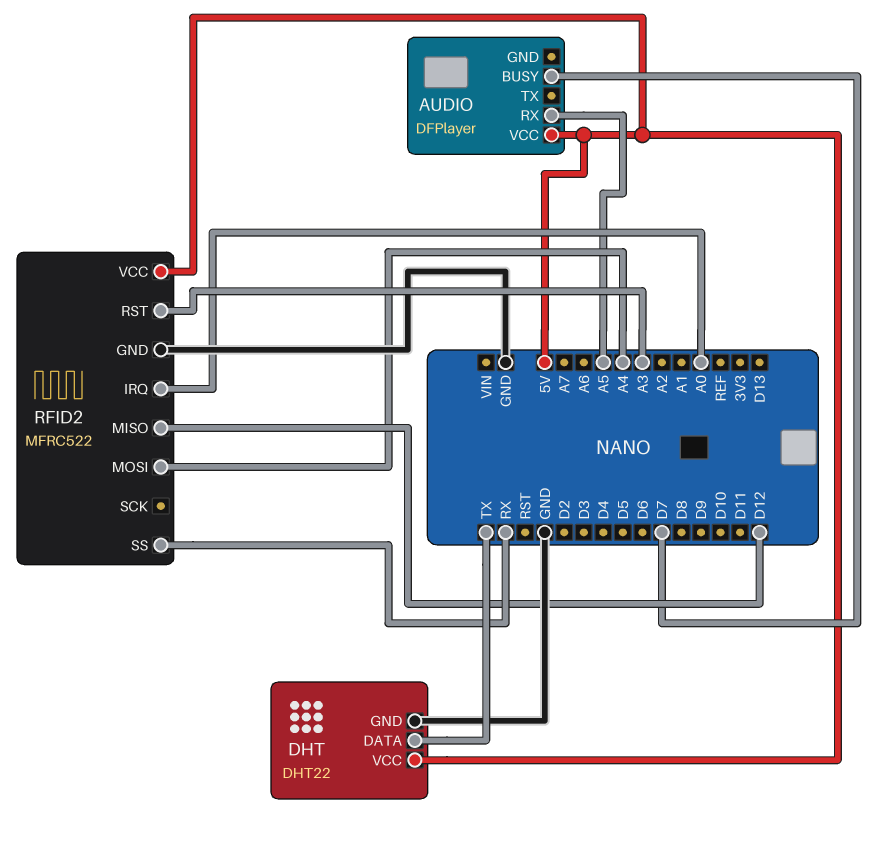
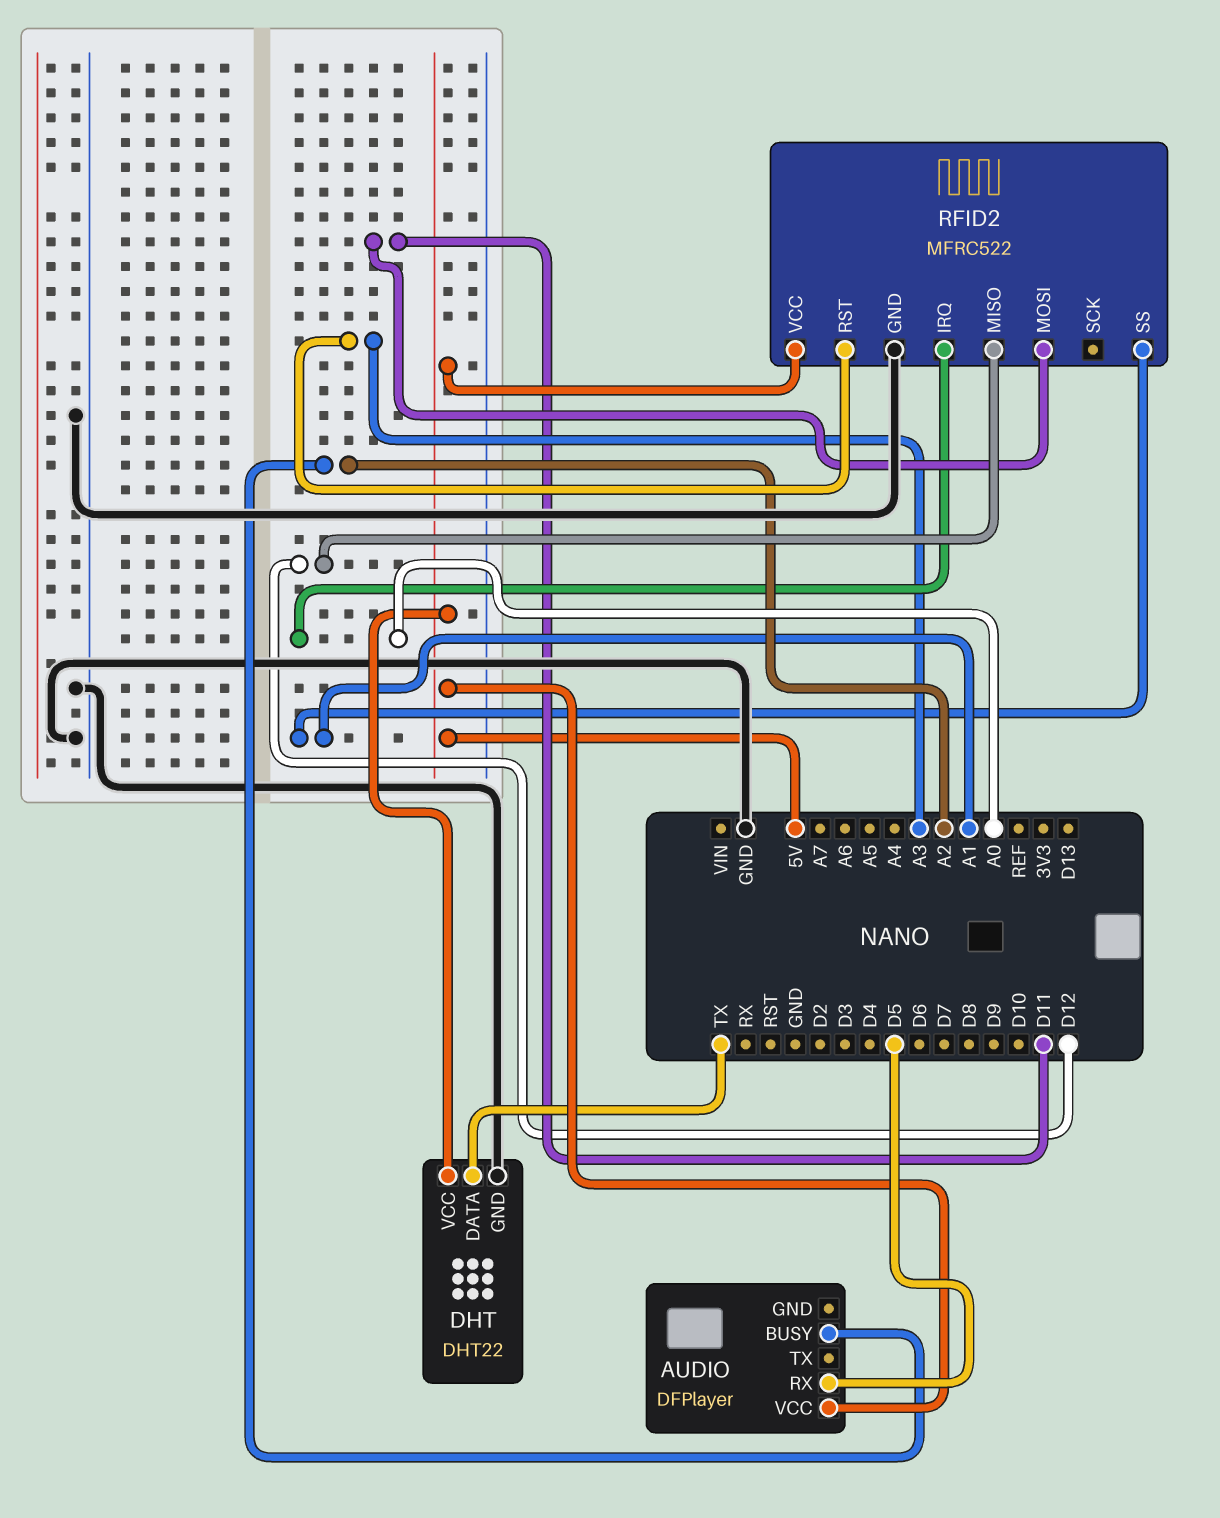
AUDIO pin BUSY: D7 -> A2
AUDIO pin RX: A5 -> D5
RFID2 pin MOSI: A4 -> D11
RFID2 pin SS: RX -> A1

